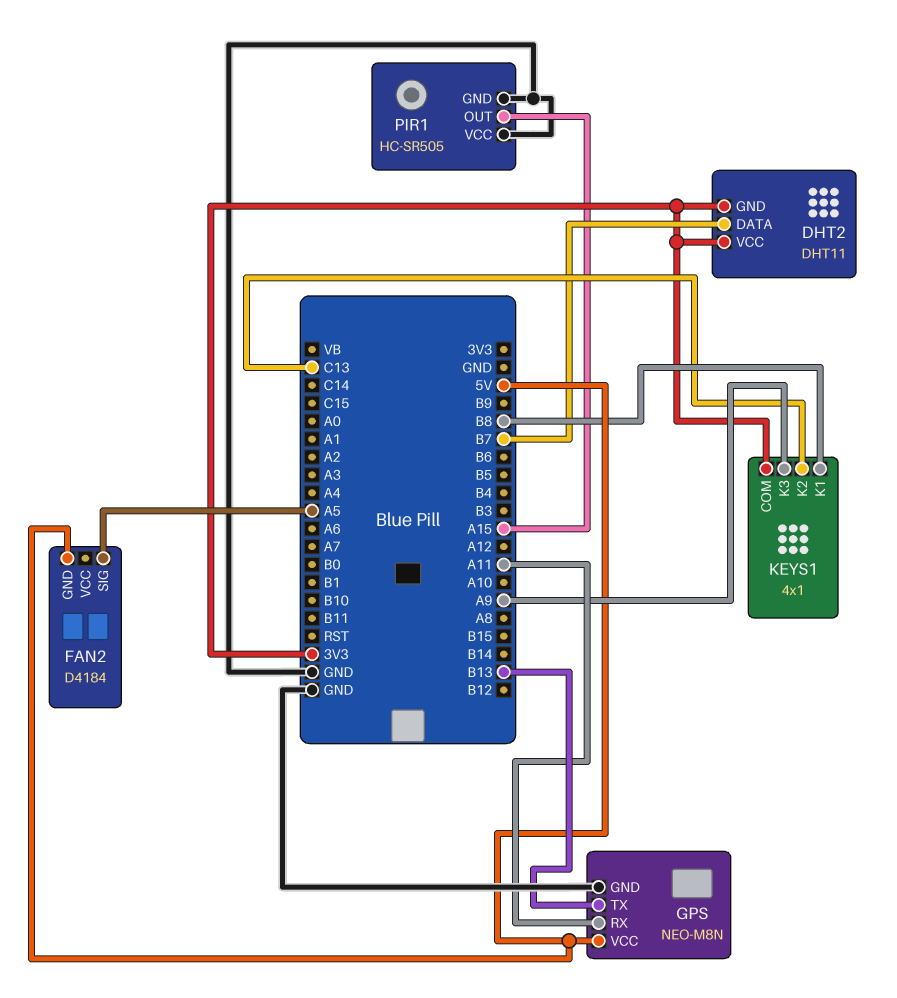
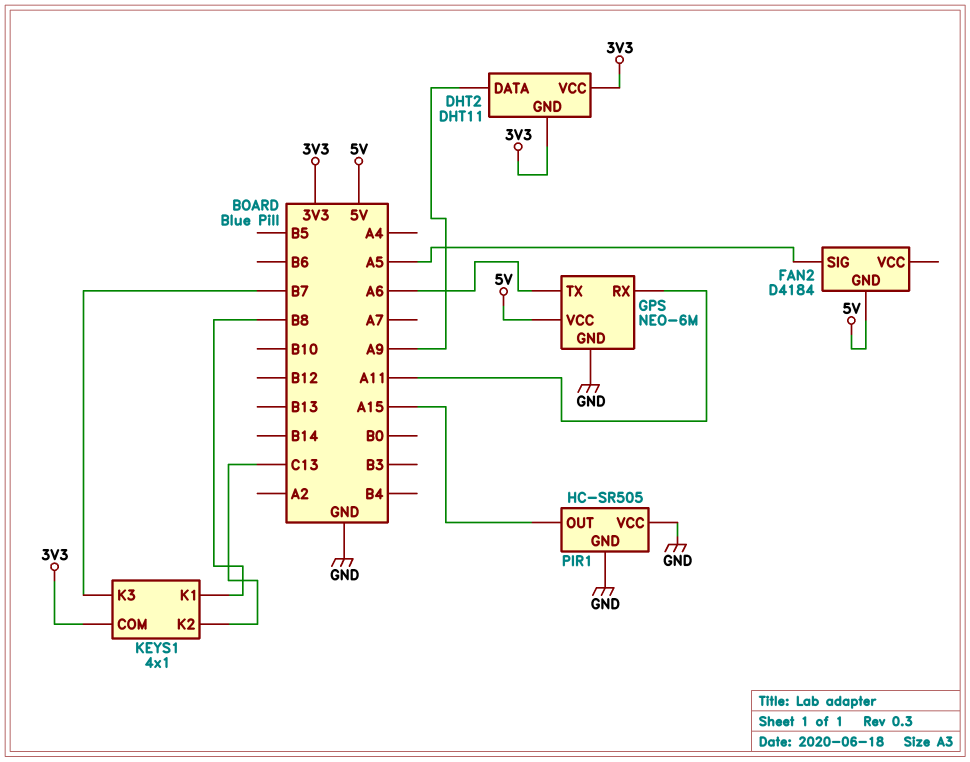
DHT2 pin DATA: B7 -> A9
GPS: NEO-M8N -> NEO-6M
GPS pin TX: B13 -> A6
KEYS1 pin K3: A9 -> B7

